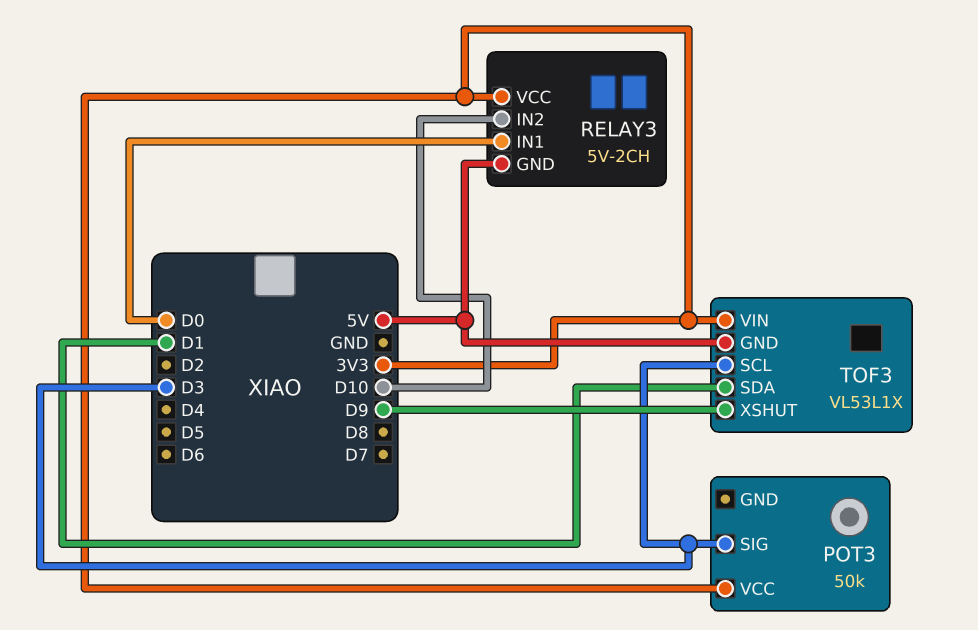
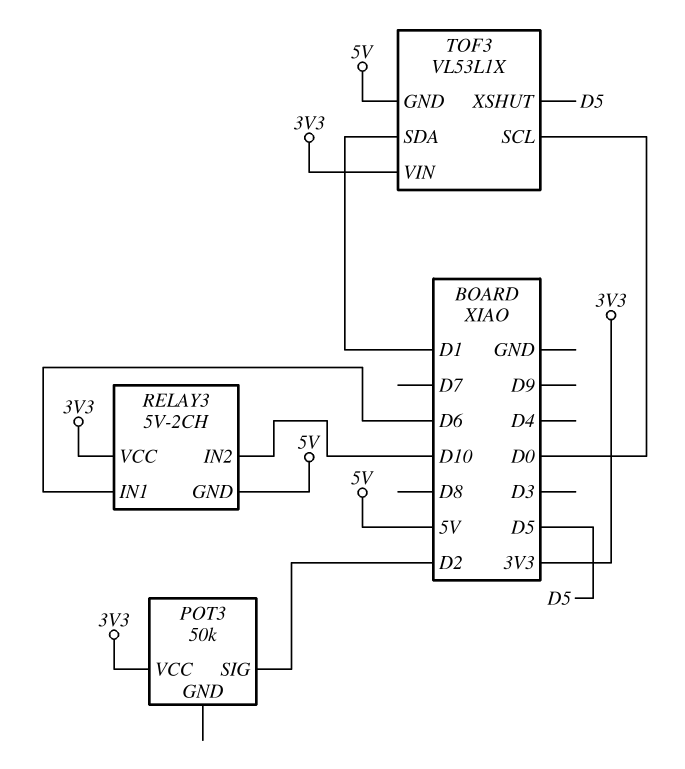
POT3 pin SIG: D3 -> D2
RELAY3 pin IN1: D0 -> D6
TOF3 pin SCL: D3 -> D0
TOF3 pin XSHUT: D9 -> D5

